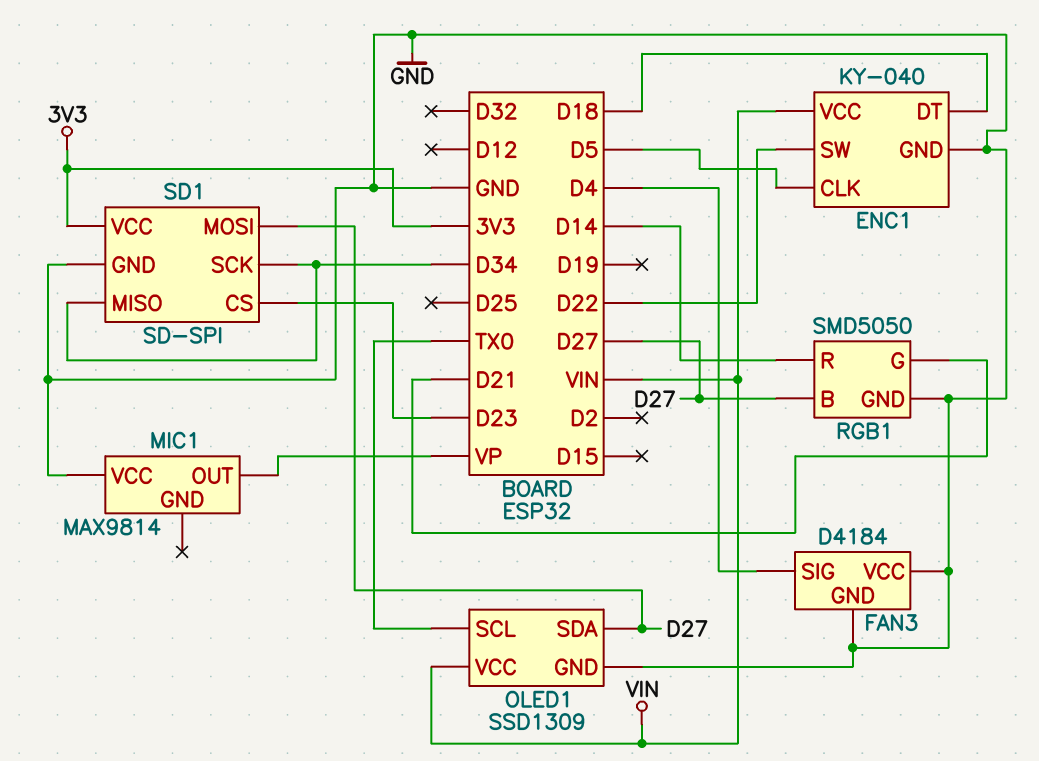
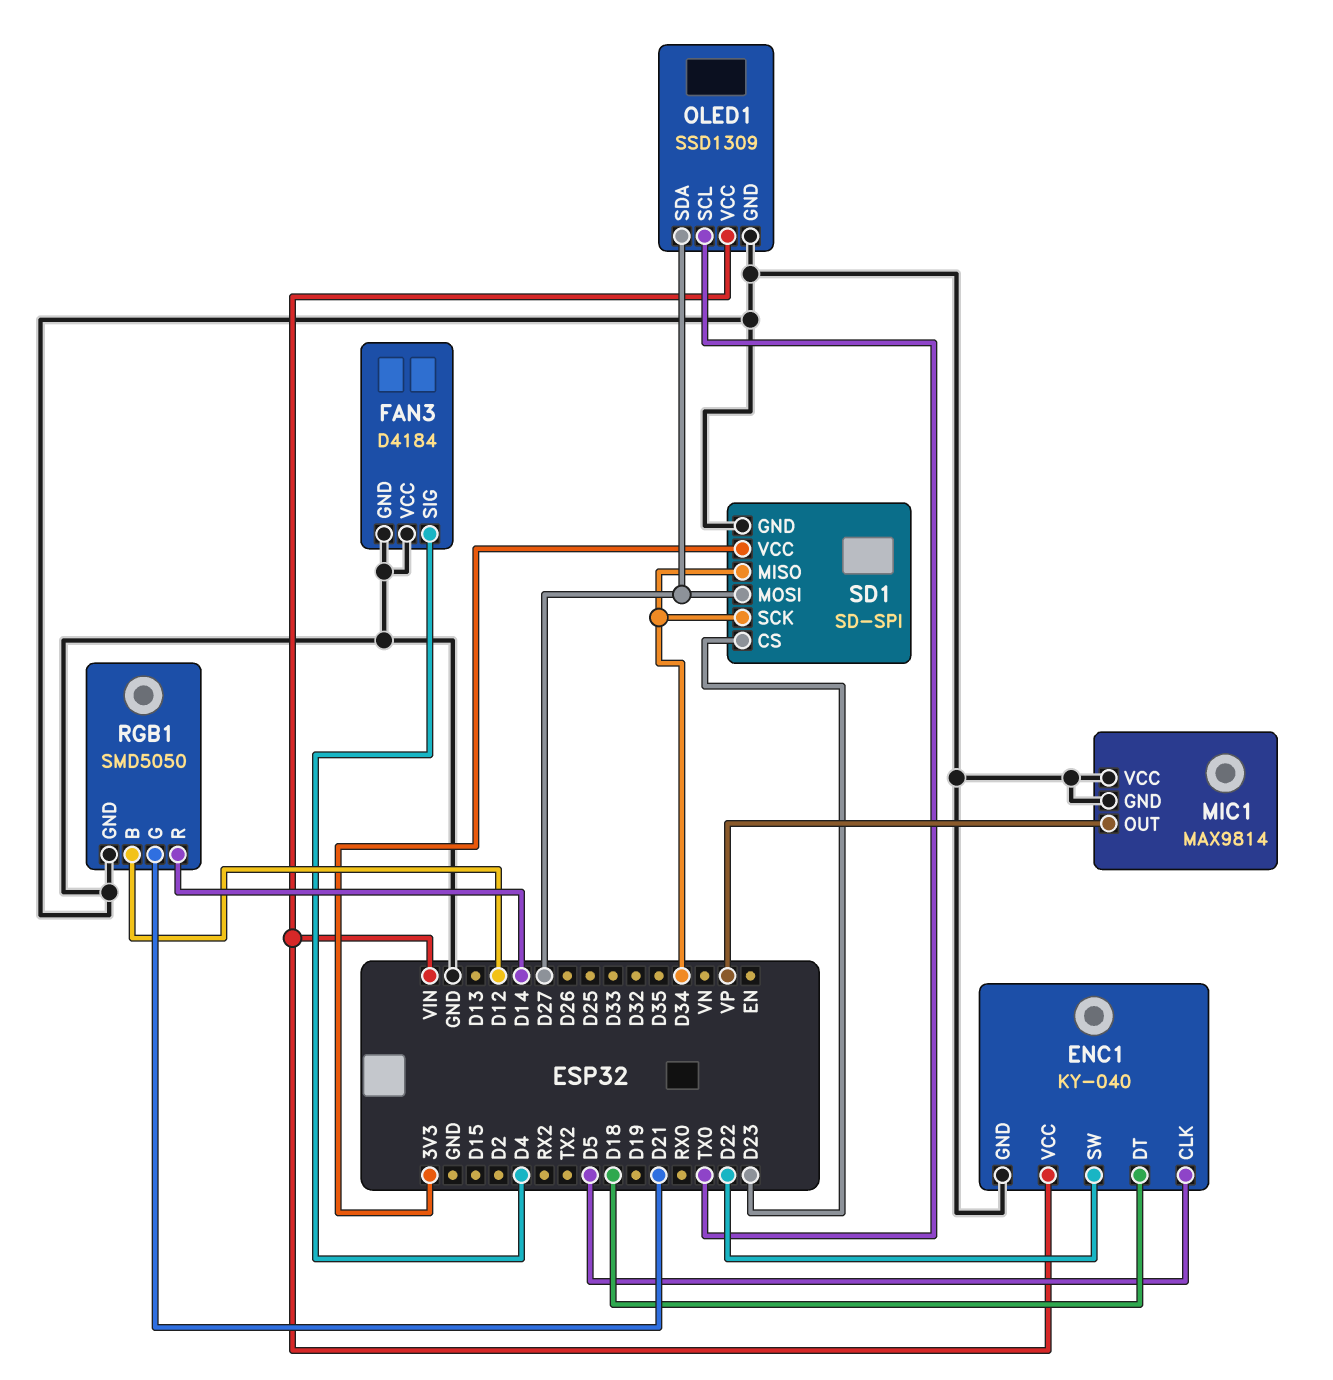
MIC1 pin GND: none -> GND
RGB1 pin B: D27 -> D12

